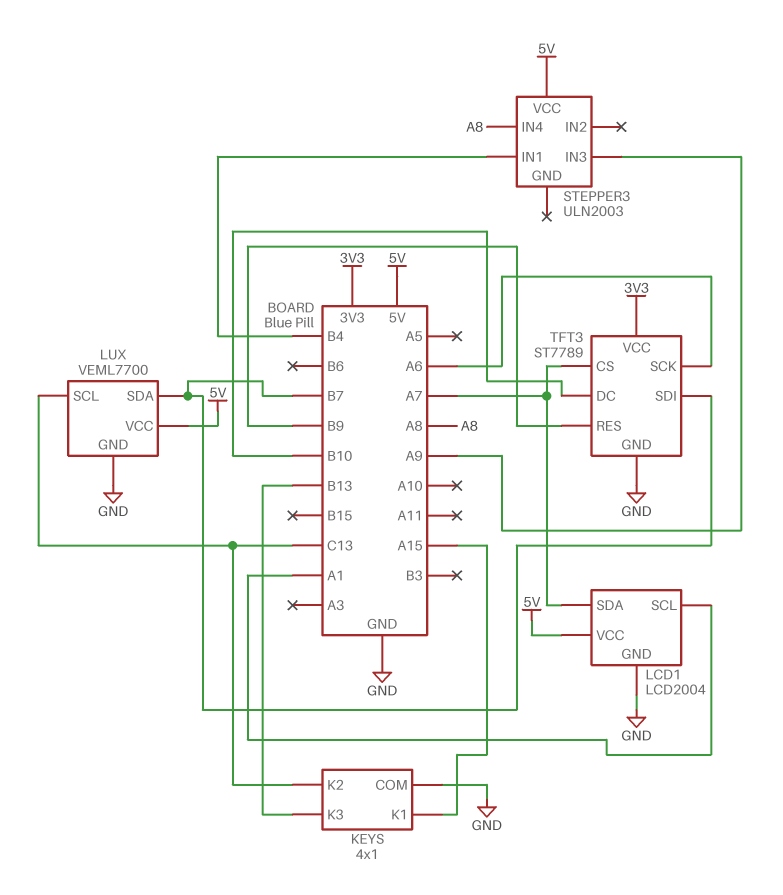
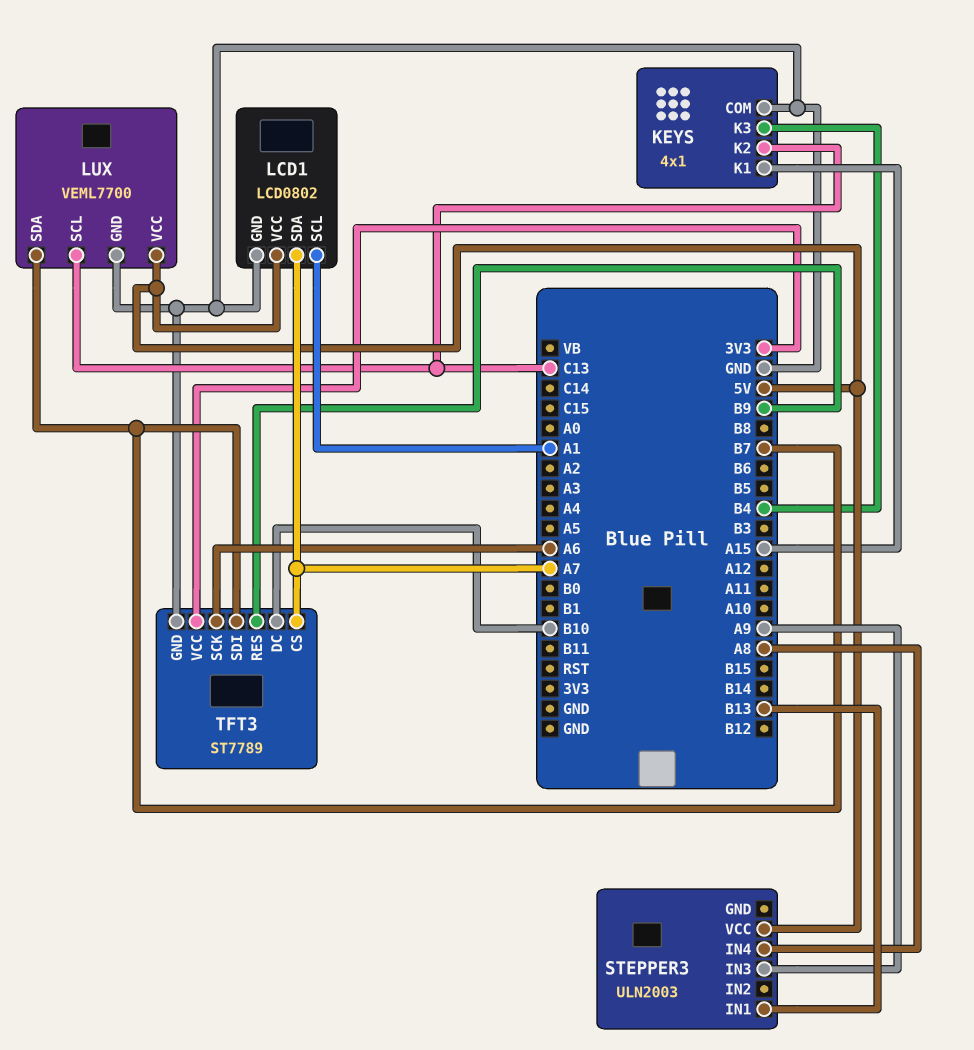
KEYS pin K3: B13 -> B4
LCD1: LCD2004 -> LCD0802
STEPPER3 pin IN1: B4 -> B13

